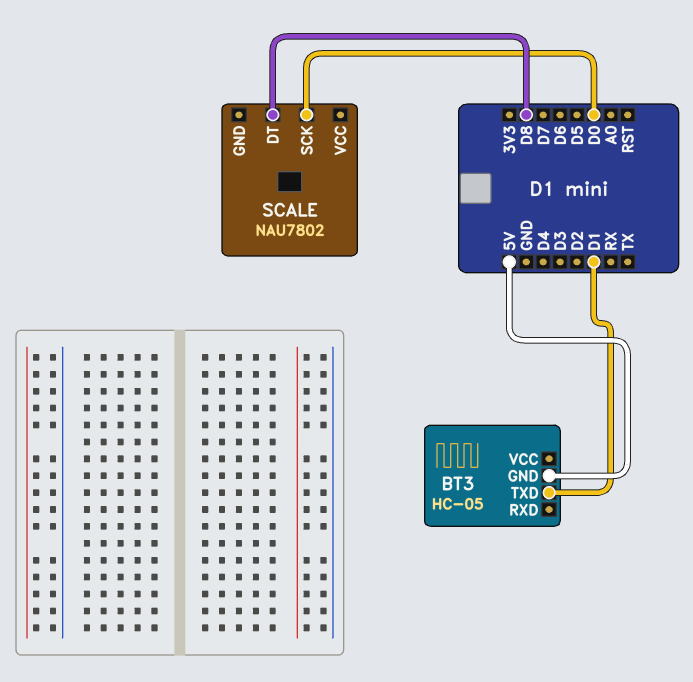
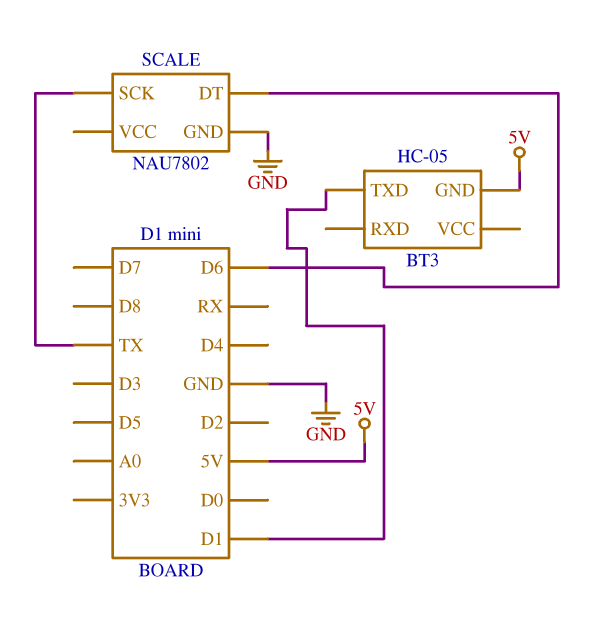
SCALE pin DT: D8 -> D6
SCALE pin GND: none -> GND
SCALE pin SCK: D0 -> TX

